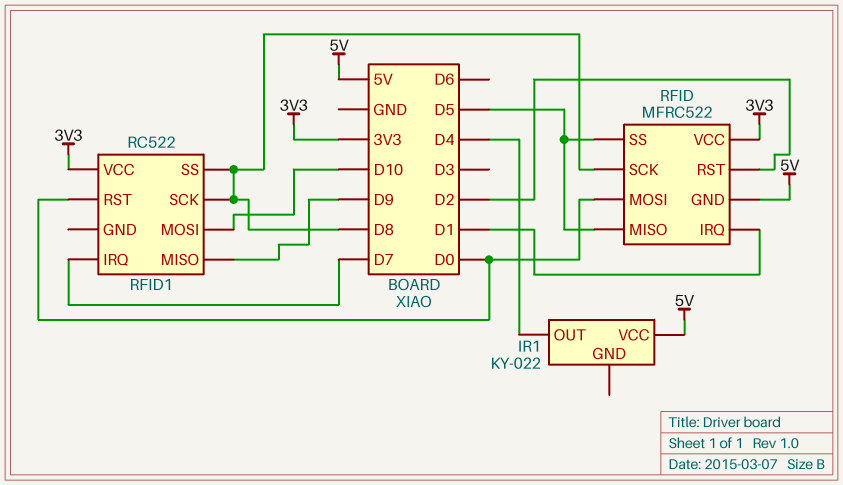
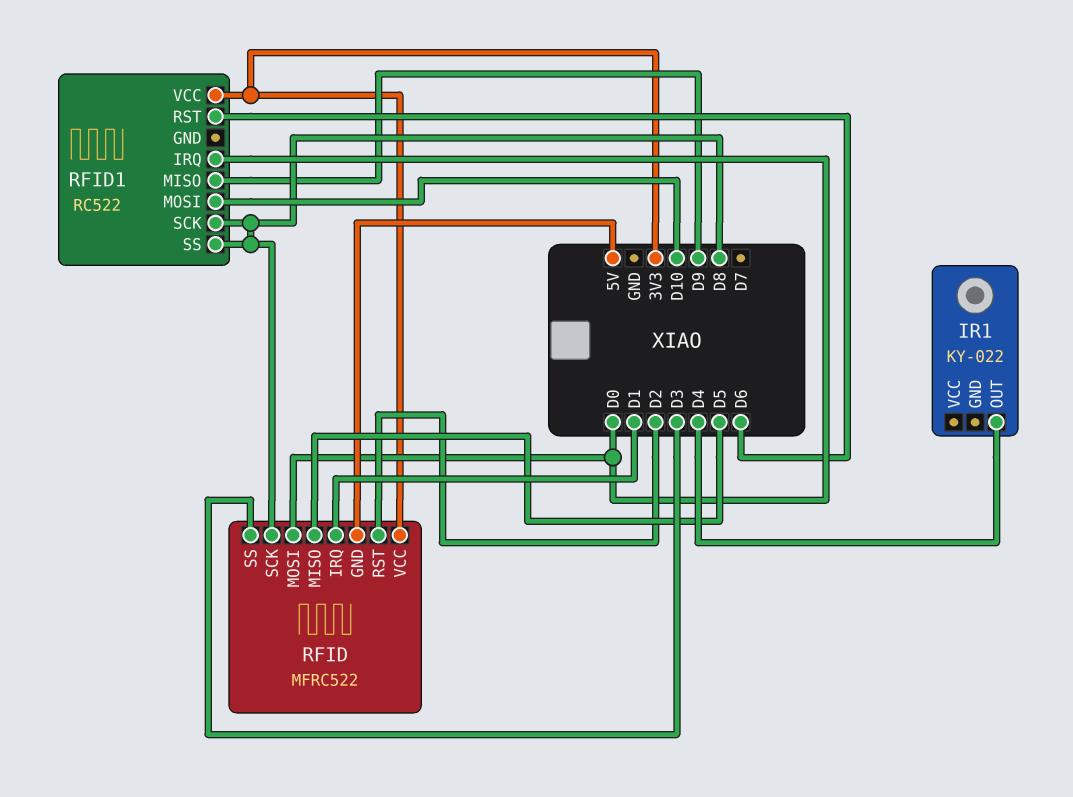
IR1 pin VCC: 5V -> none
RFID pin SS: D5 -> D3
RFID1 pin IRQ: D7 -> D0
RFID1 pin RST: D0 -> D6

